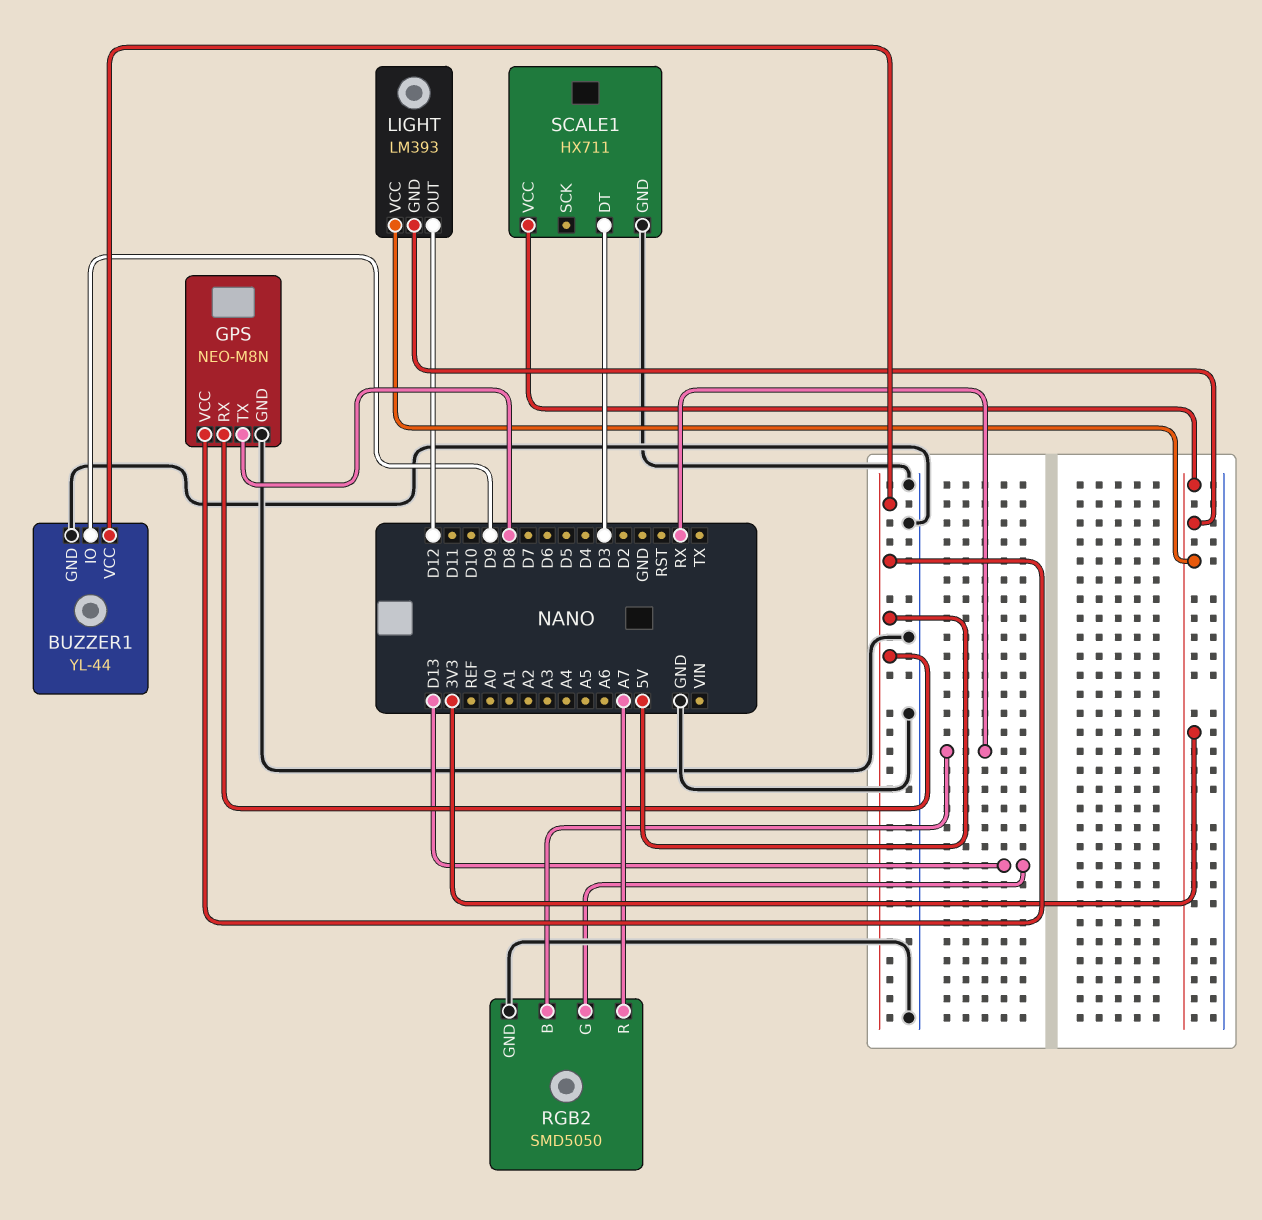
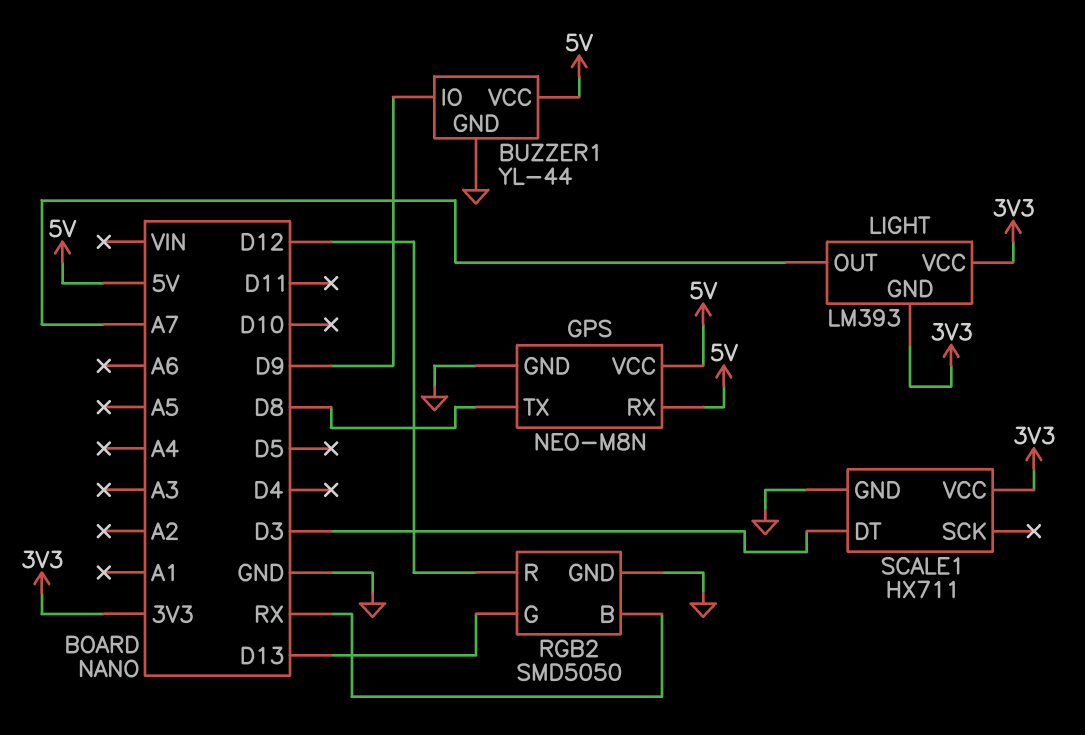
LIGHT pin OUT: D12 -> A7
RGB2 pin R: A7 -> D12

